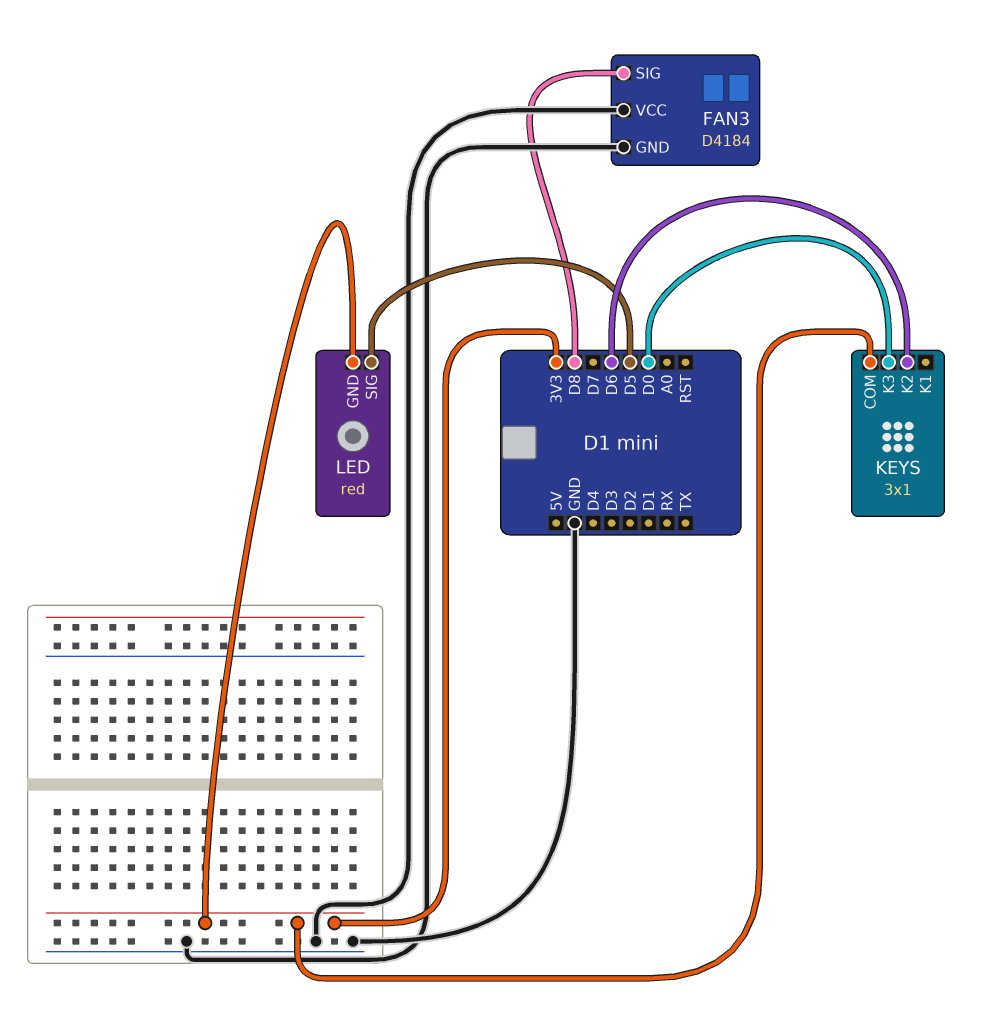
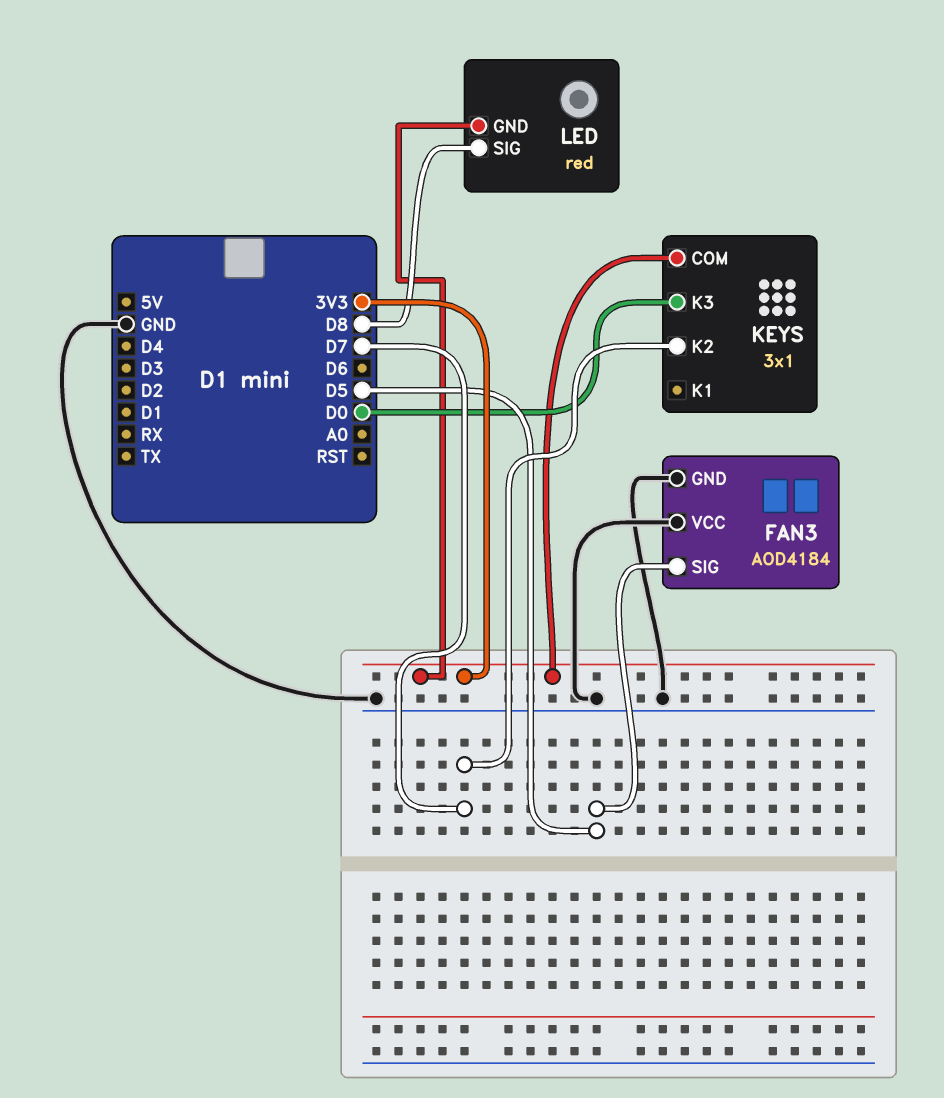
FAN3: D4184 -> AOD4184
FAN3 pin SIG: D8 -> D5
KEYS pin K2: D6 -> D7
LED pin SIG: D5 -> D8

